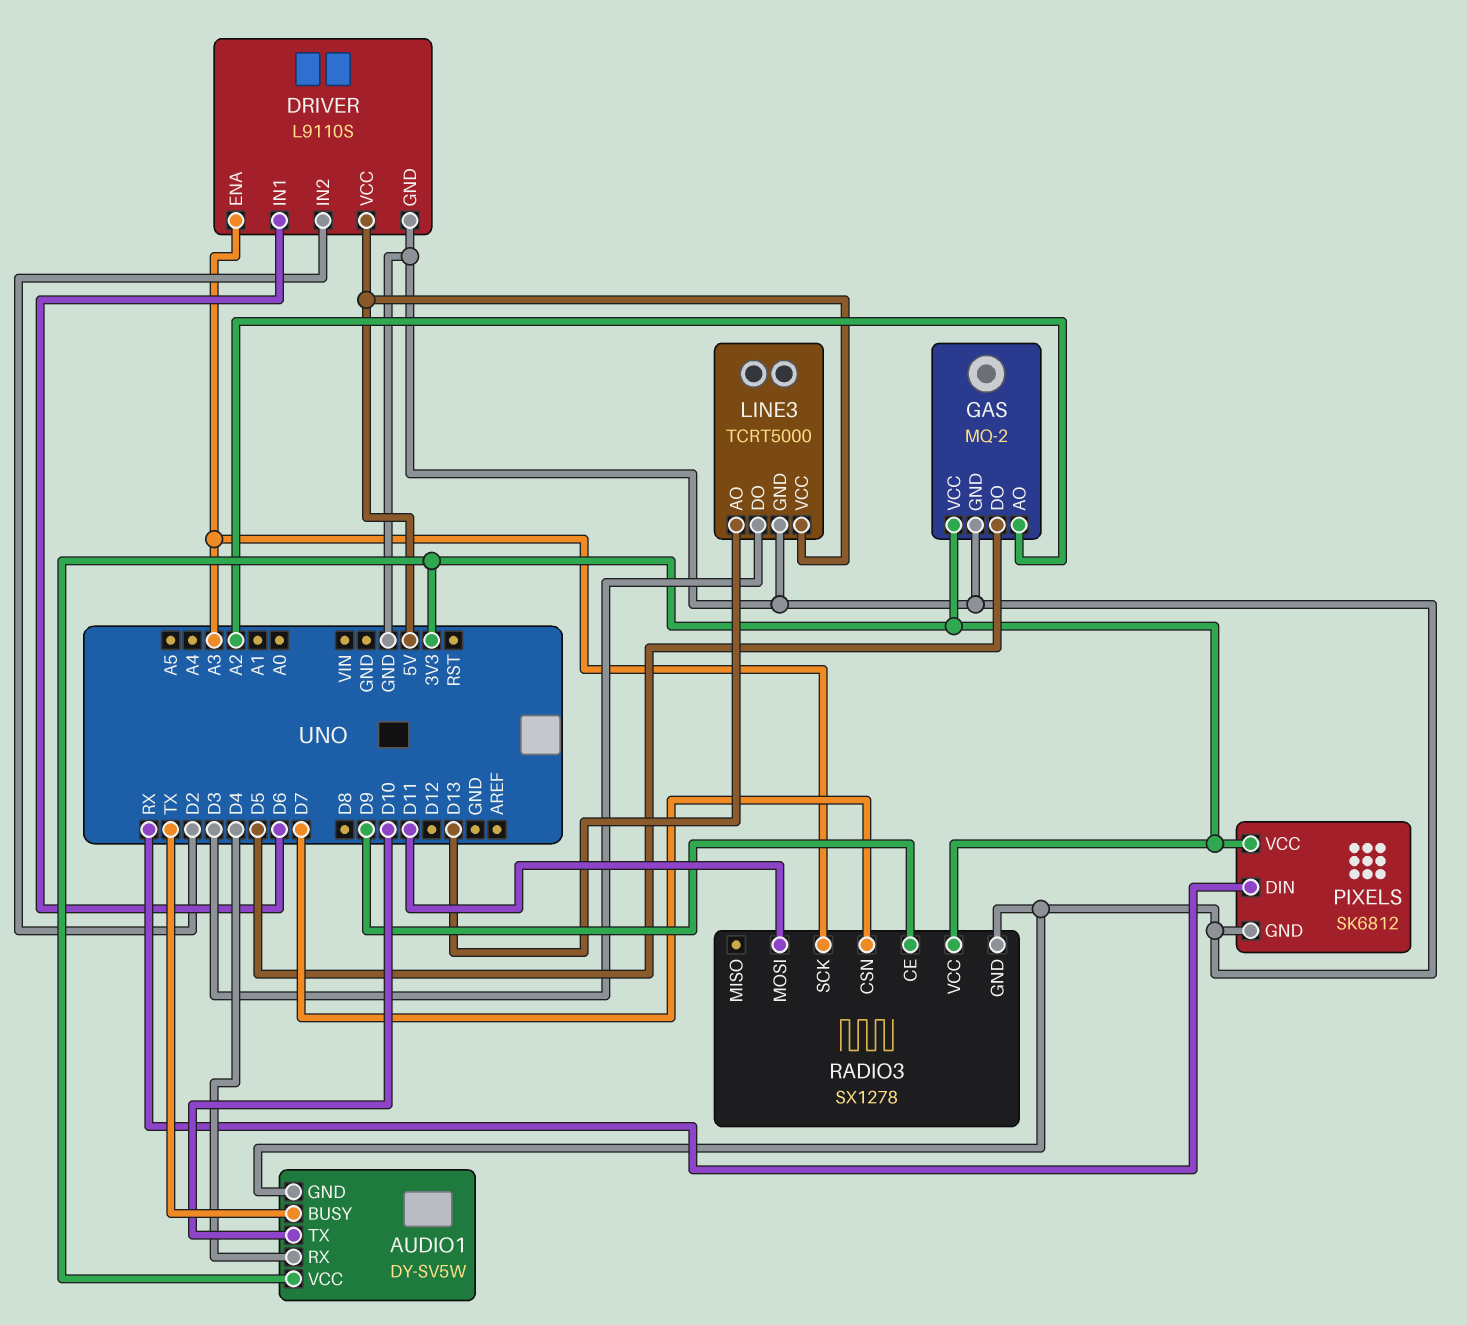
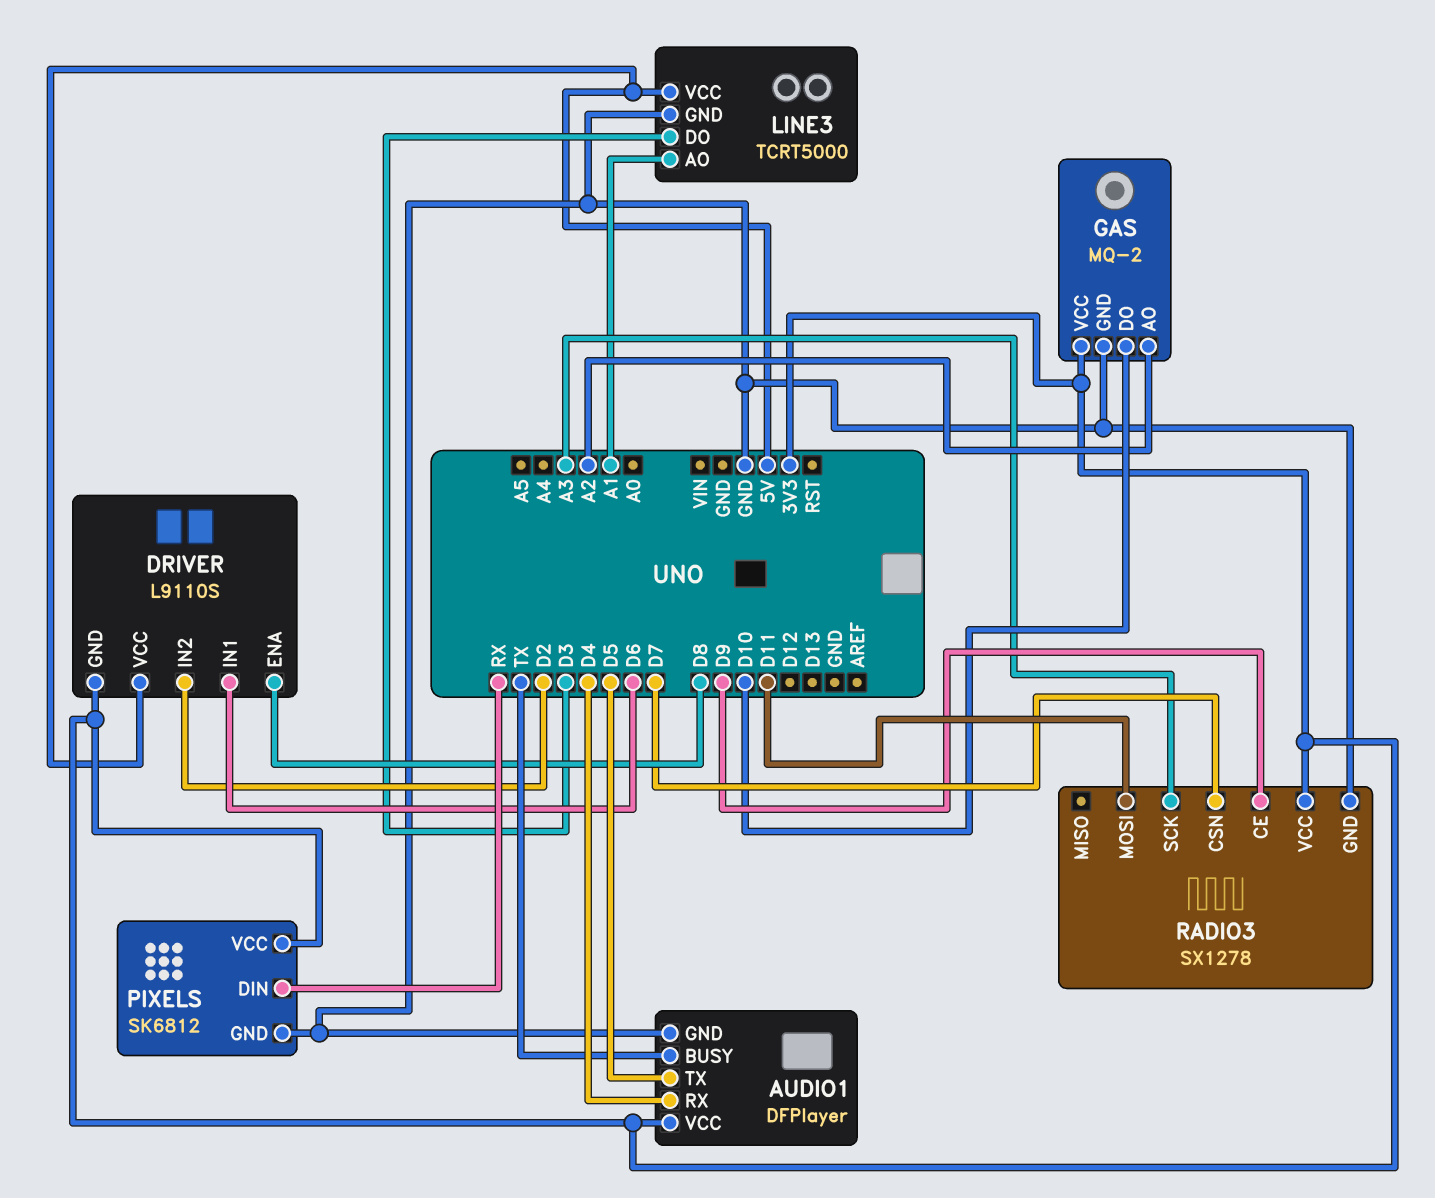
AUDIO1: DY-SV5W -> DFPlayer
AUDIO1 pin TX: D10 -> D5
DRIVER pin ENA: A3 -> D8
DRIVER pin GND: GND -> 3V3
GAS pin DO: D5 -> D10
LINE3 pin AO: D13 -> A1

